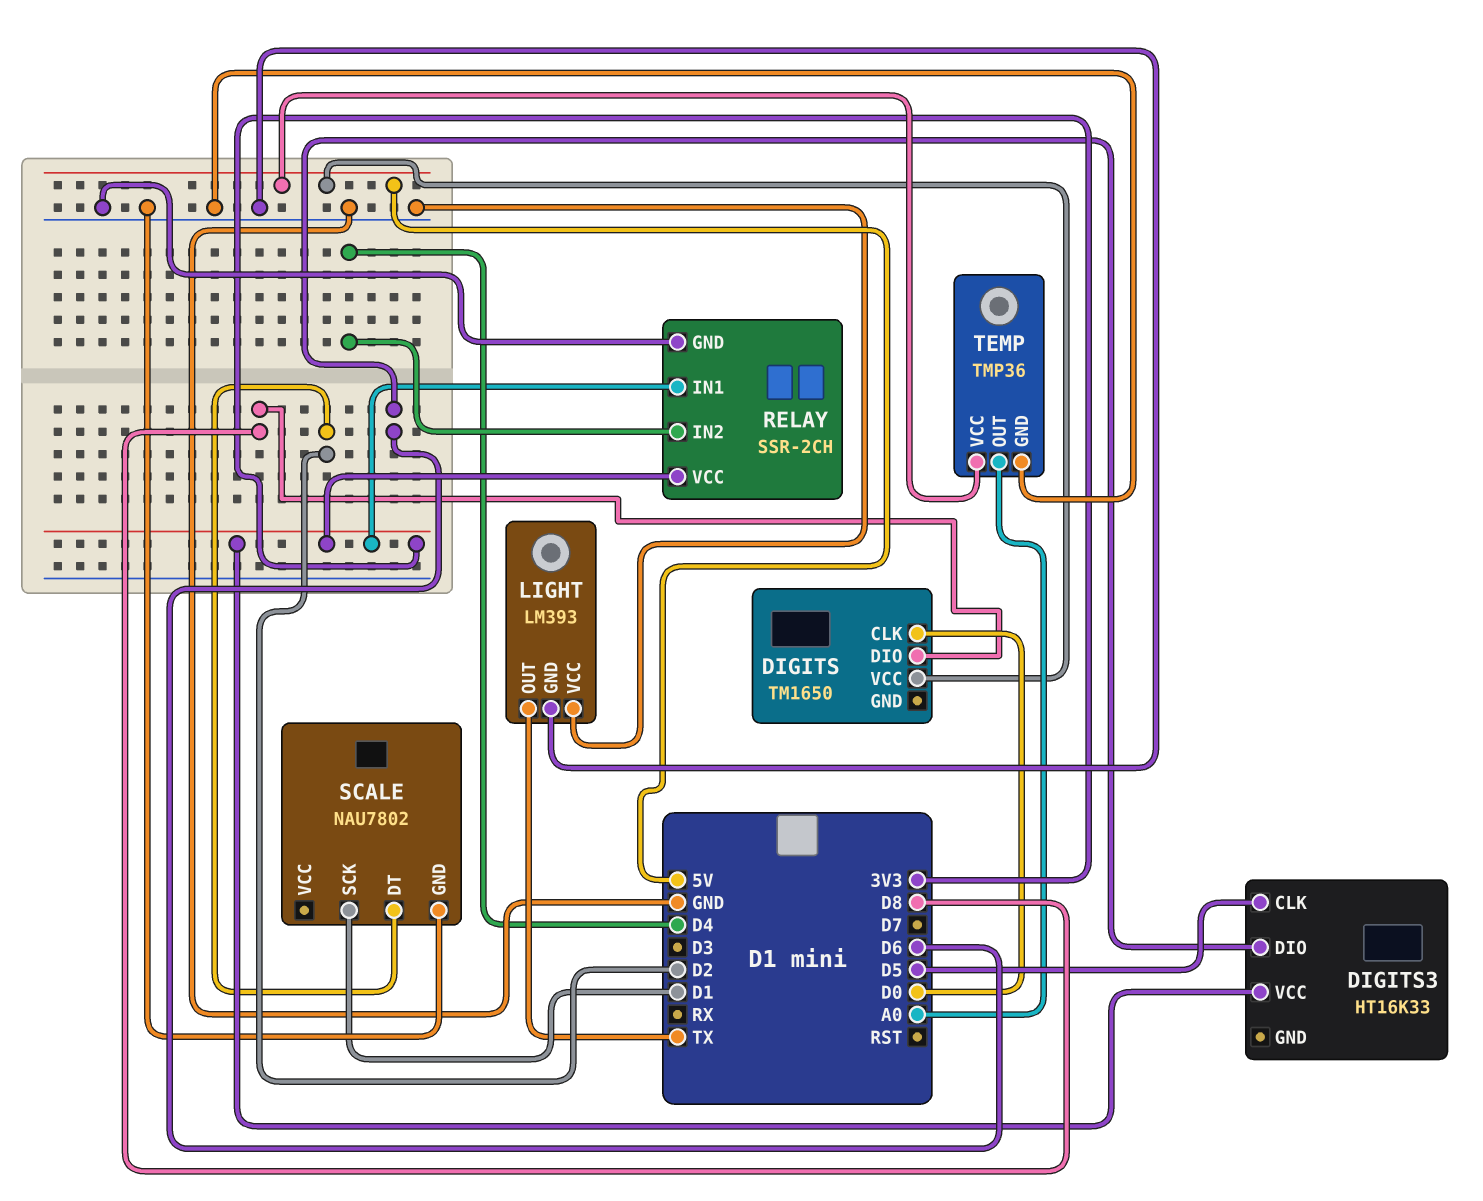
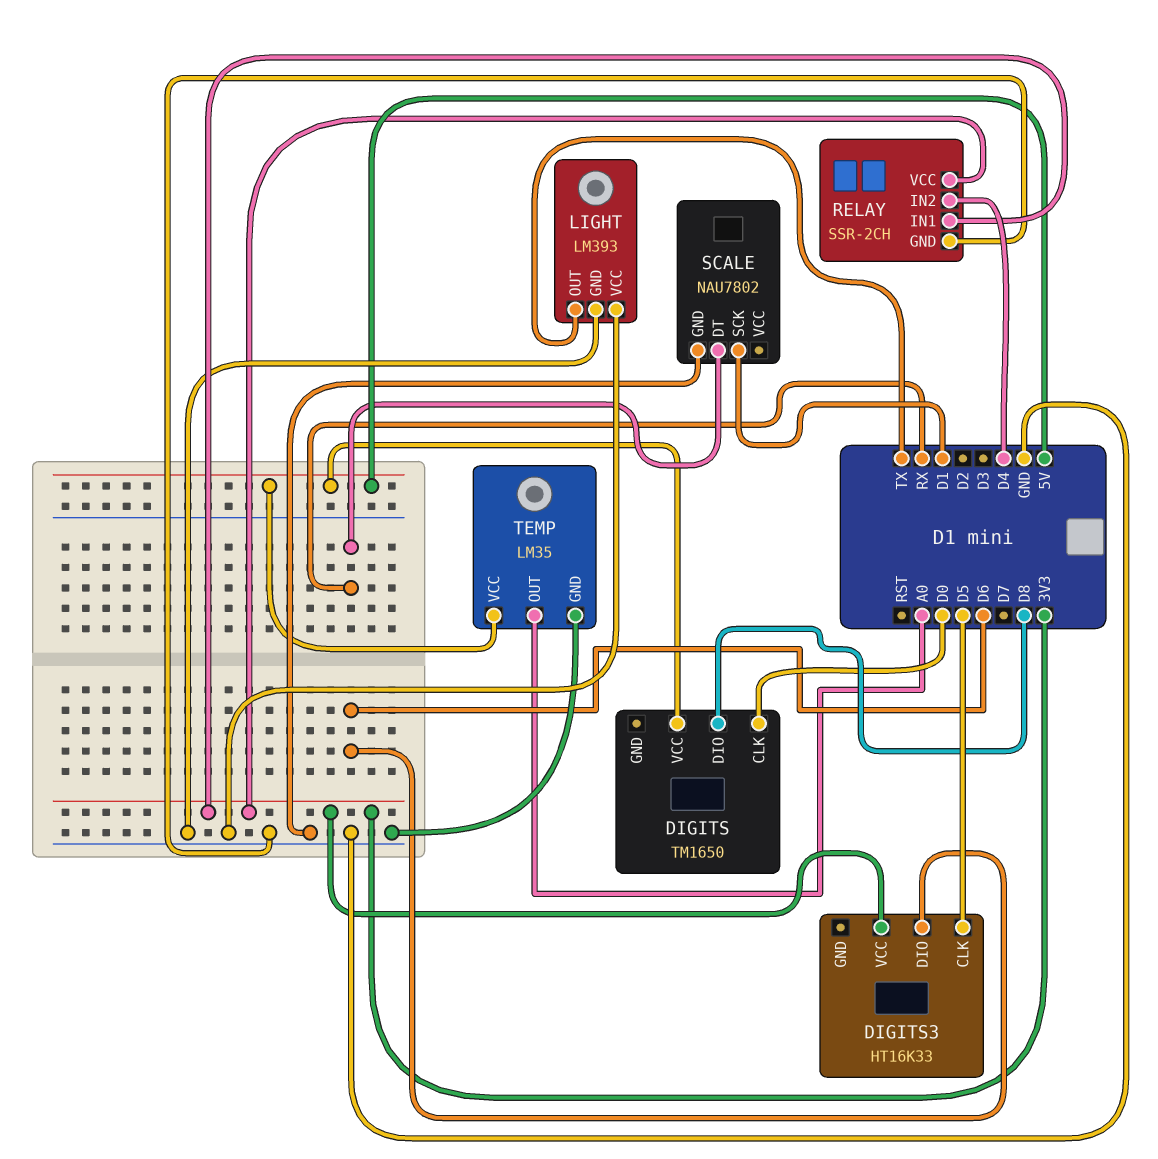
SCALE pin DT: D2 -> RX
TEMP: TMP36 -> LM35

